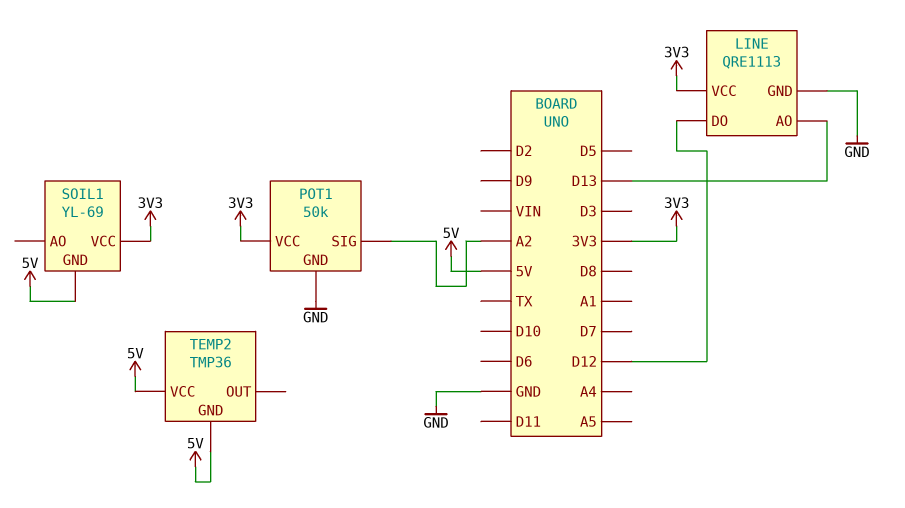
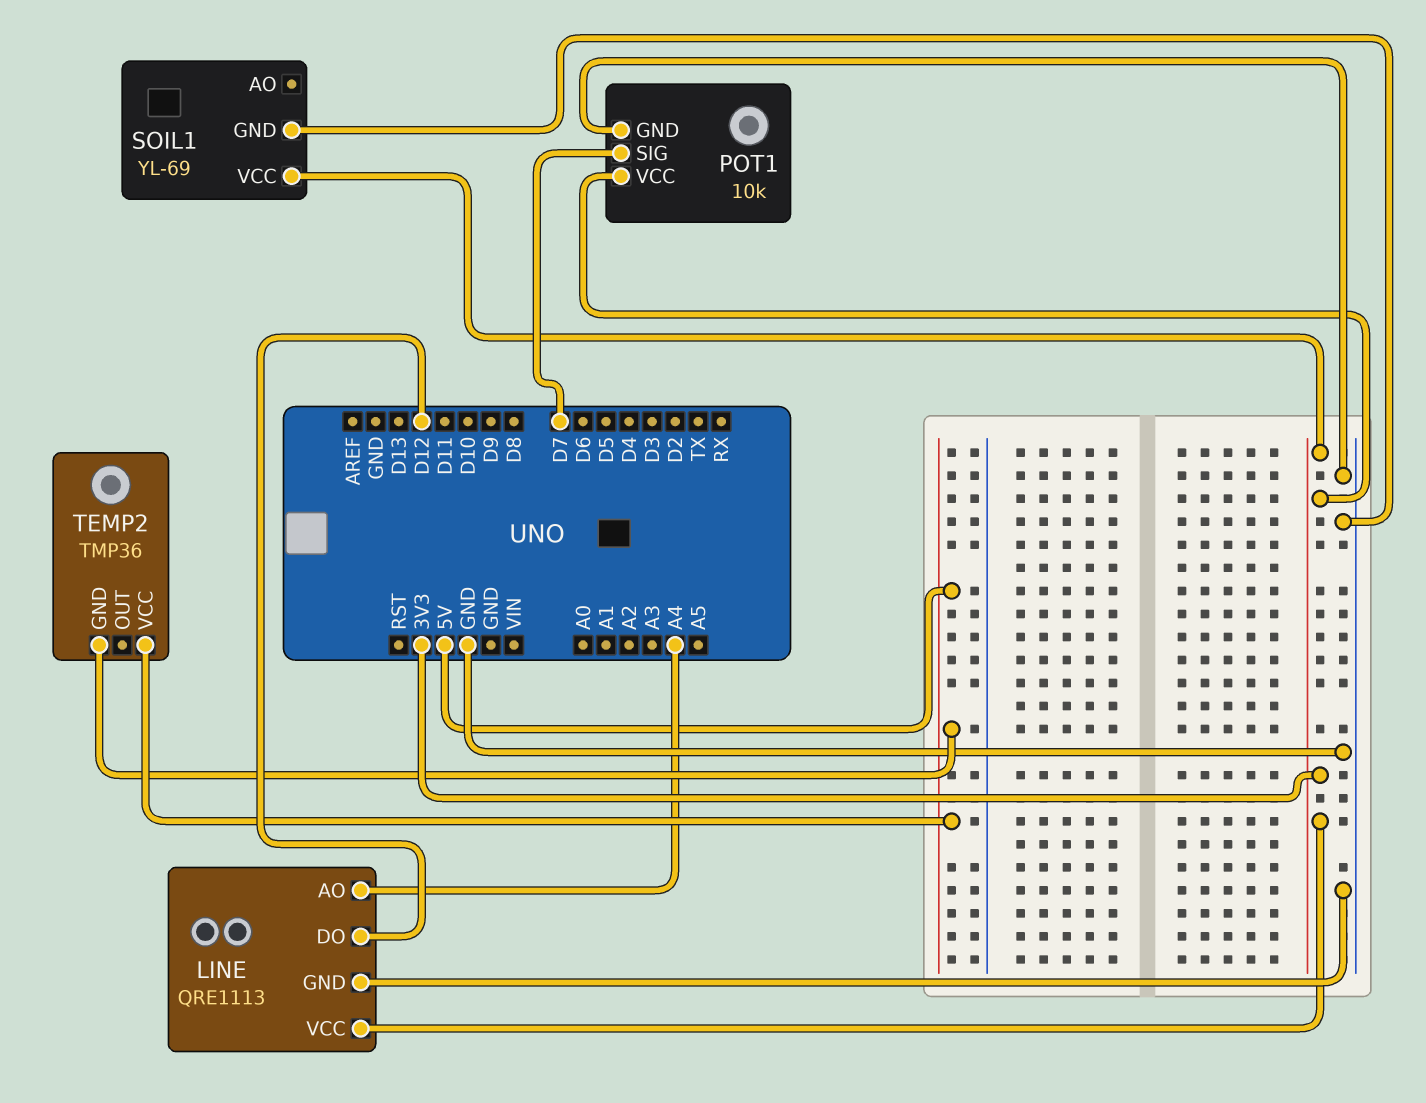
LINE pin AO: D13 -> A4
POT1: 50k -> 10k
POT1 pin SIG: A2 -> D7
SOIL1 pin GND: 5V -> GND

